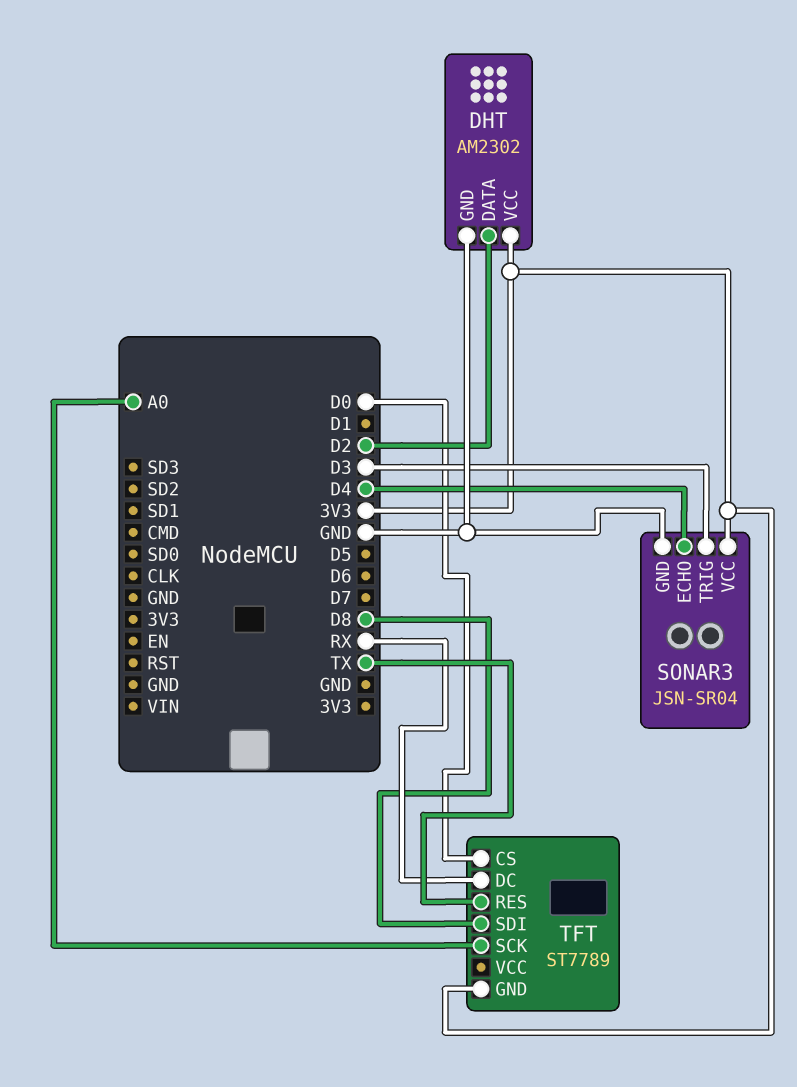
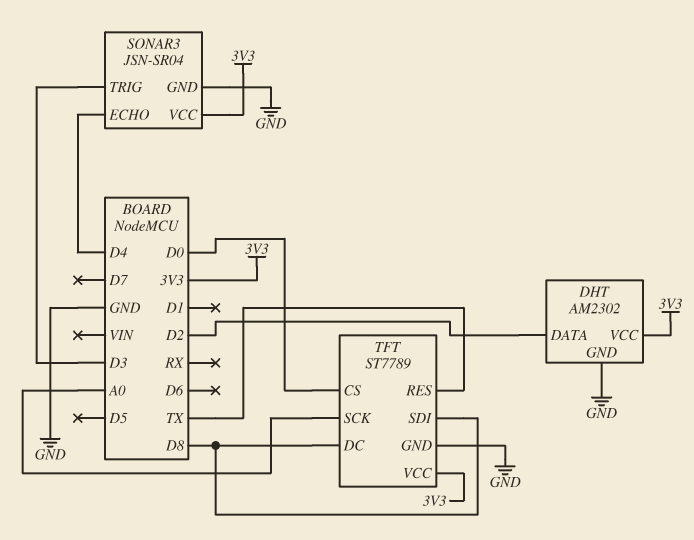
TFT pin DC: RX -> D8
TFT pin GND: 3V3 -> GND
TFT pin VCC: none -> 3V3

